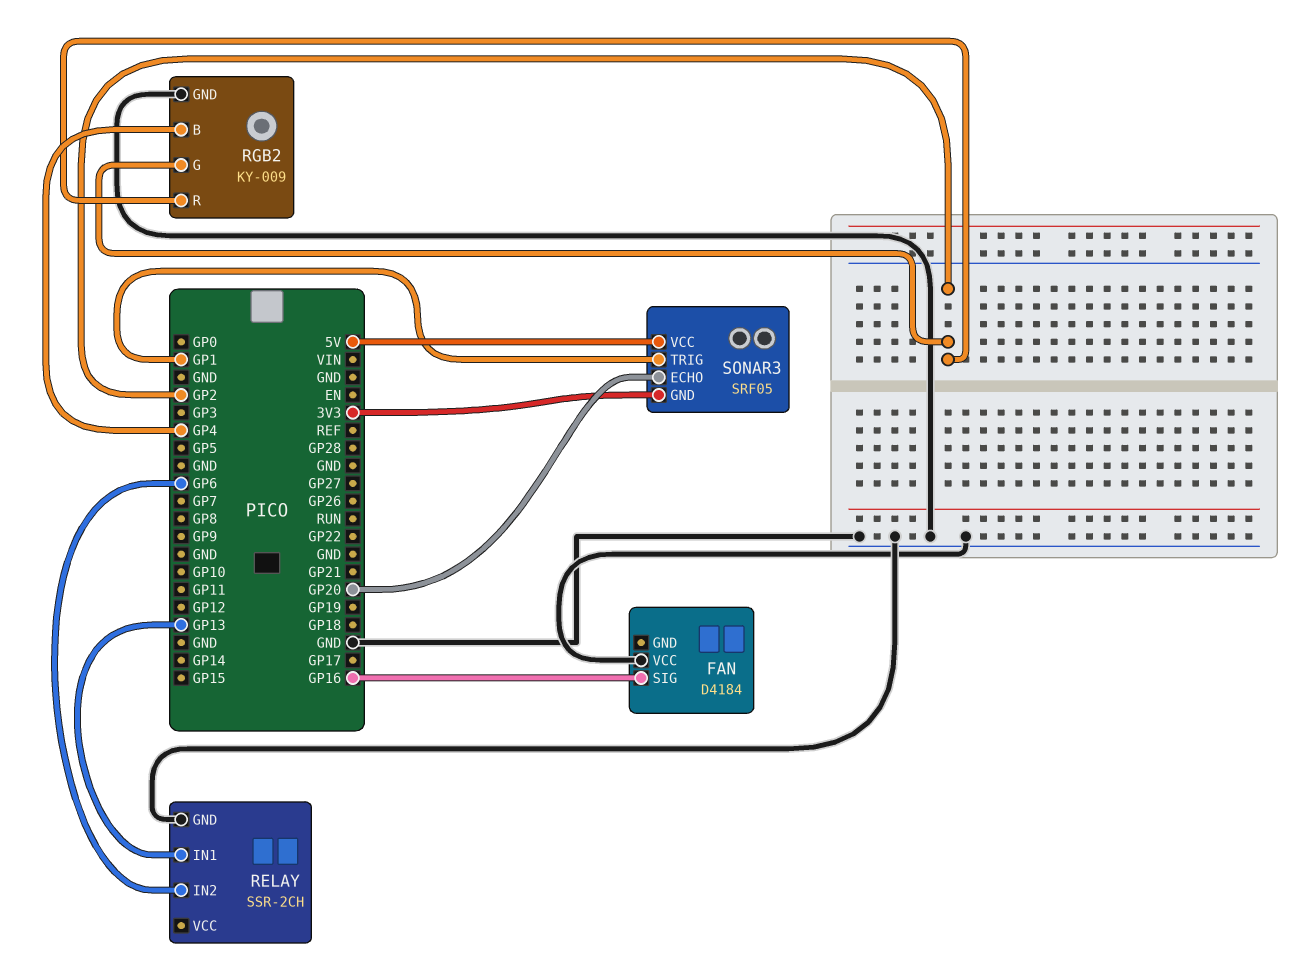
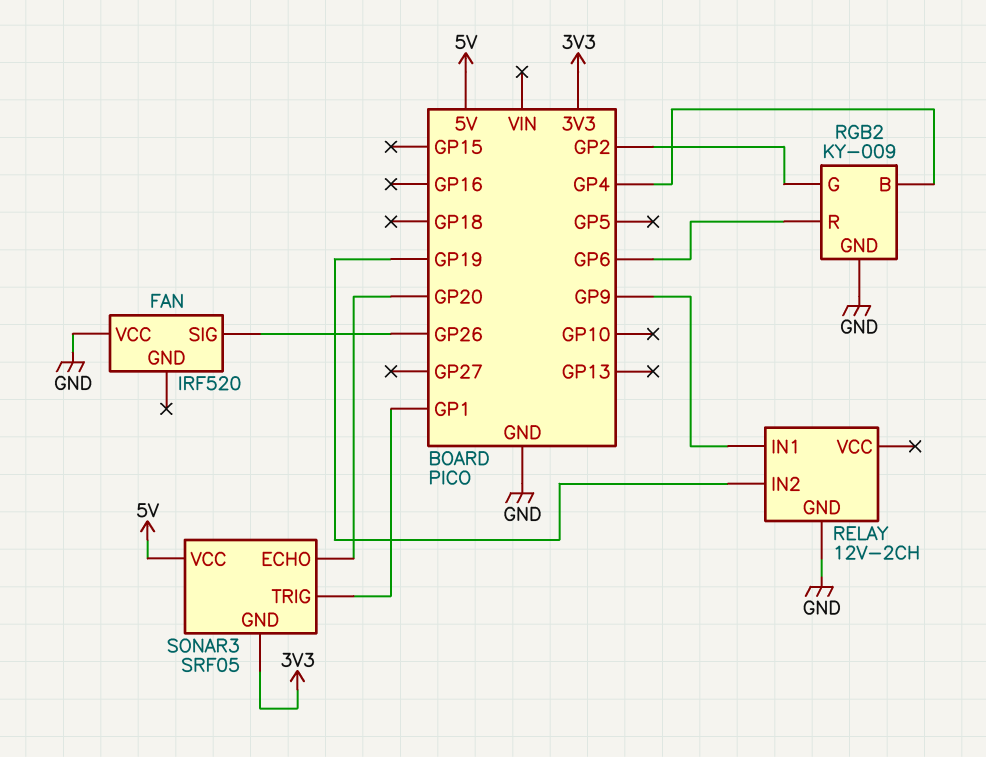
FAN: D4184 -> IRF520
FAN pin SIG: GP16 -> GP26
RELAY: SSR-2CH -> 12V-2CH
RELAY pin IN1: GP13 -> GP9
RELAY pin IN2: GP6 -> GP19
RGB2 pin R: GP2 -> GP6

